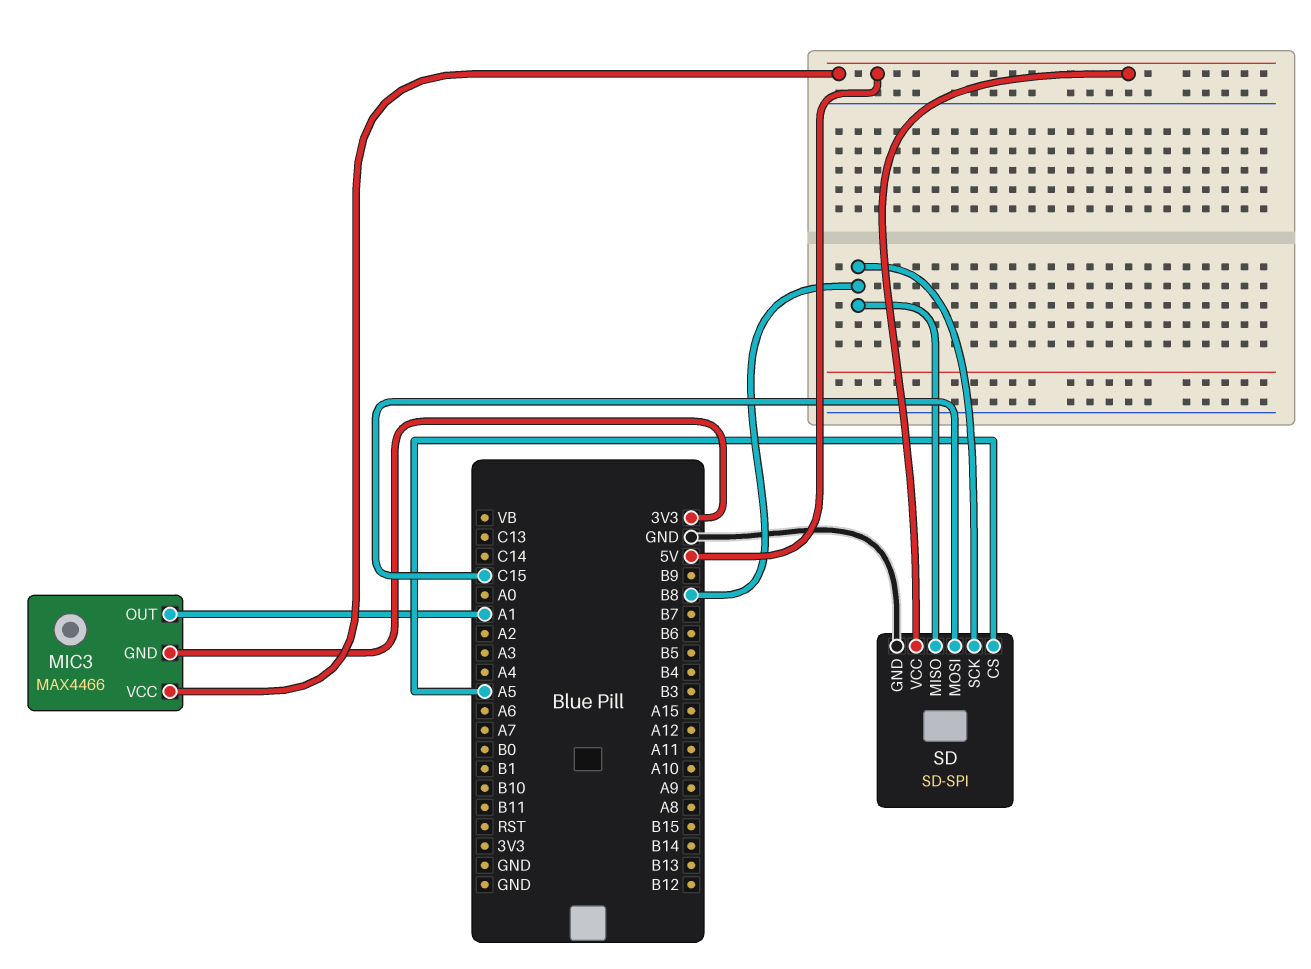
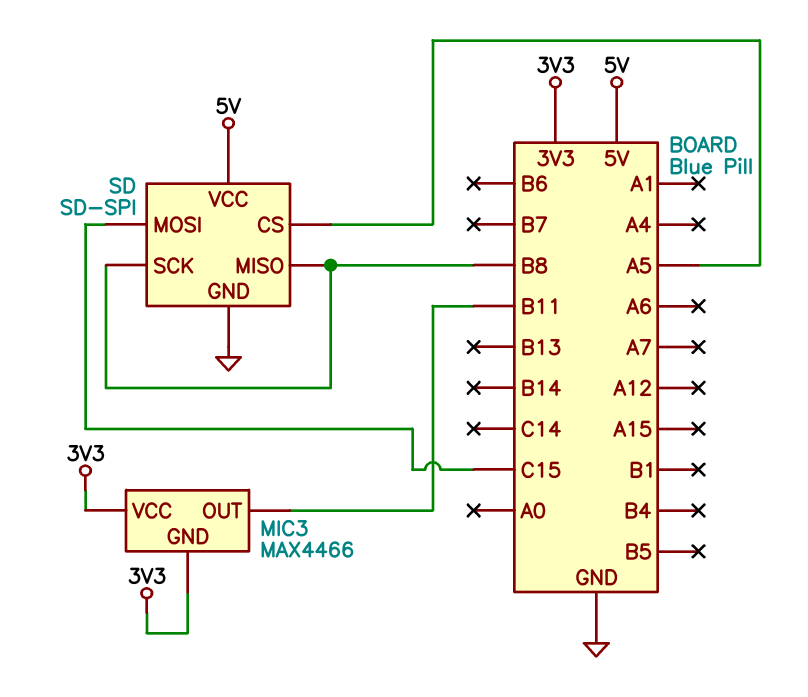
MIC3 pin OUT: A1 -> B11
MIC3 pin VCC: 5V -> 3V3

